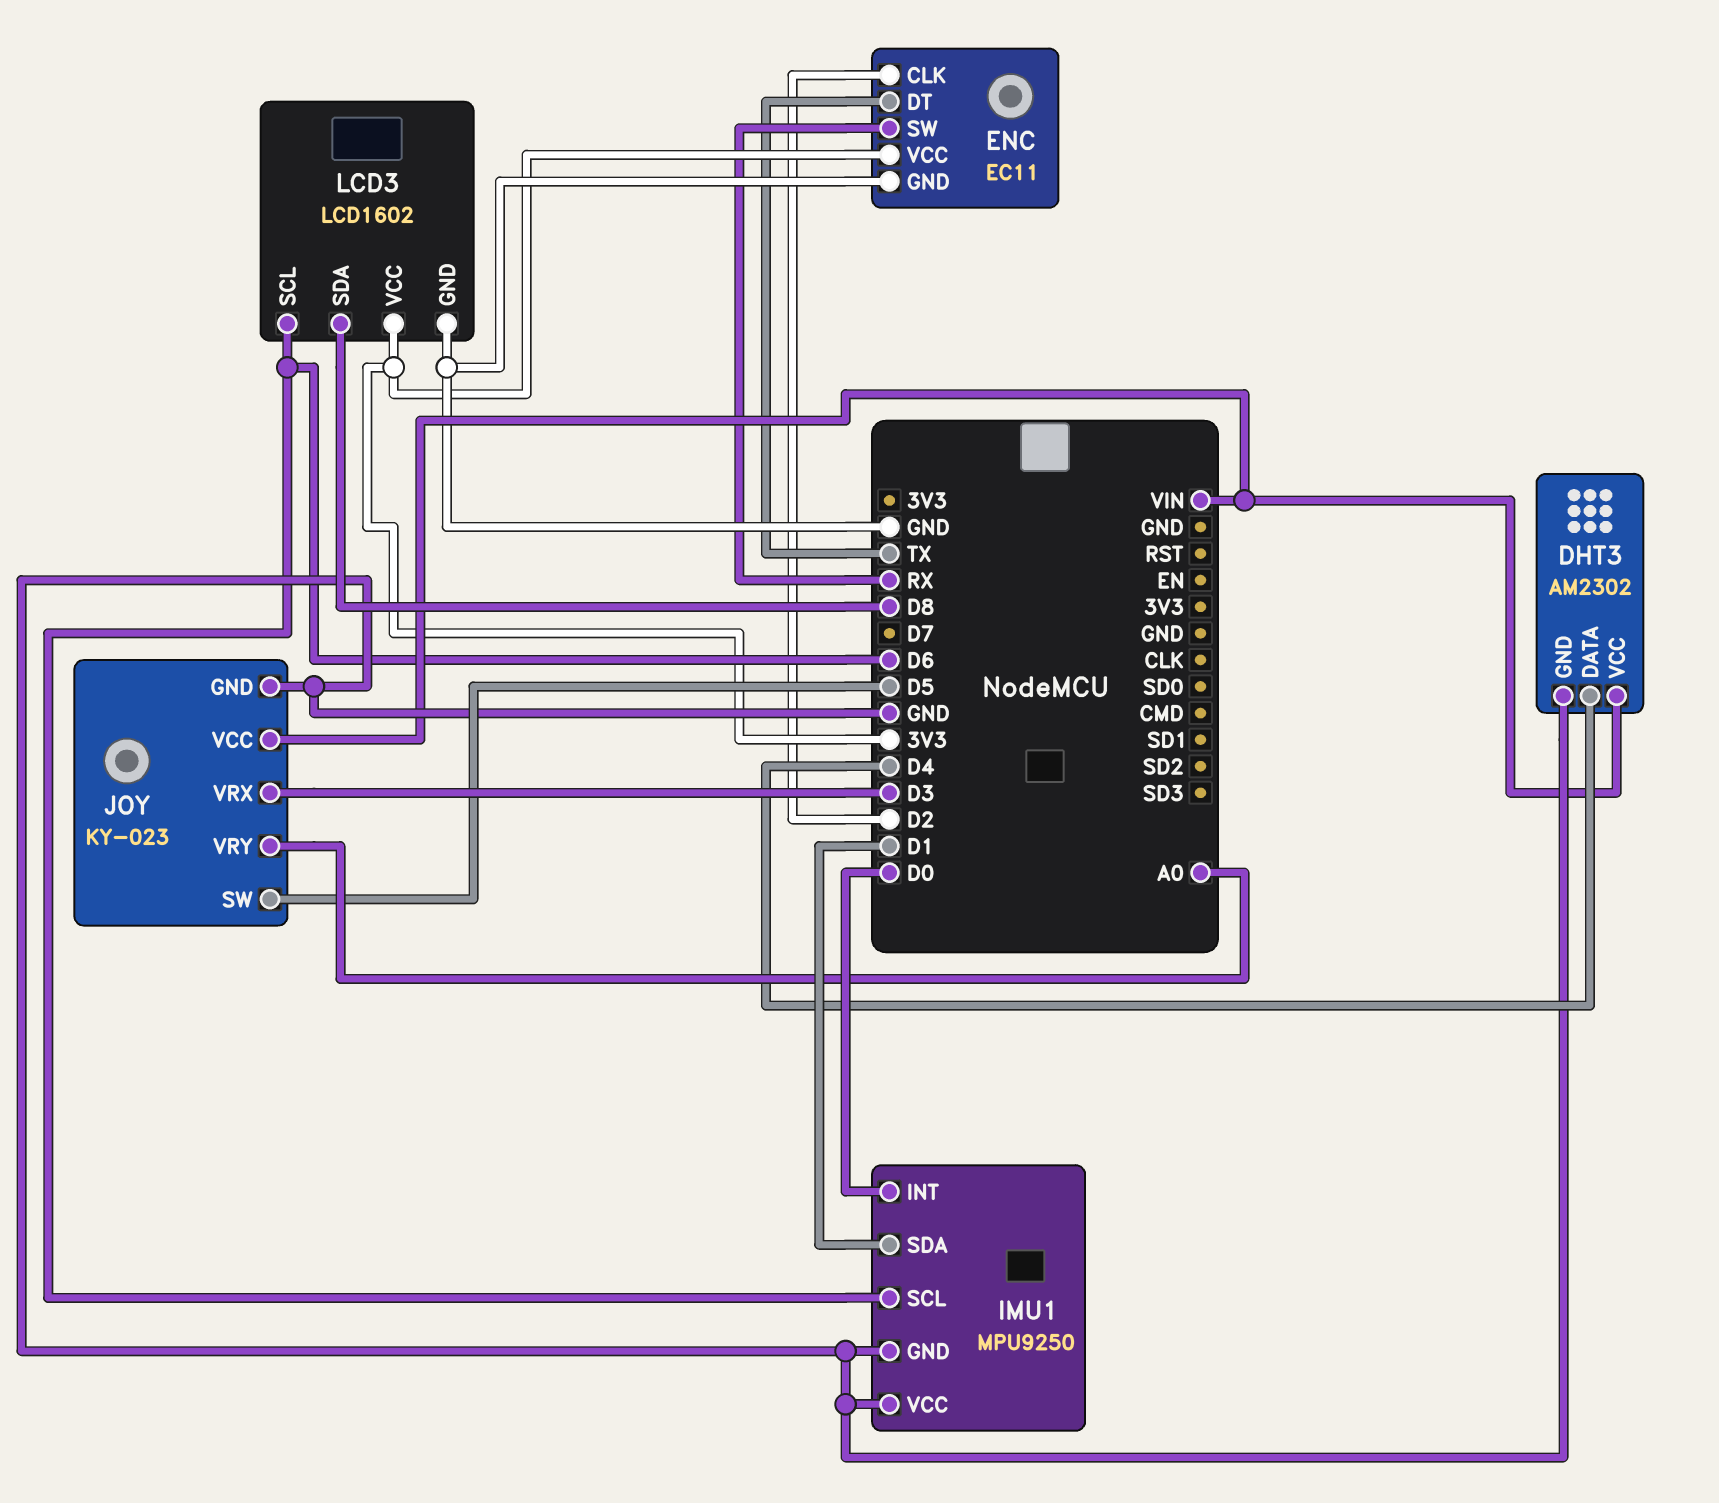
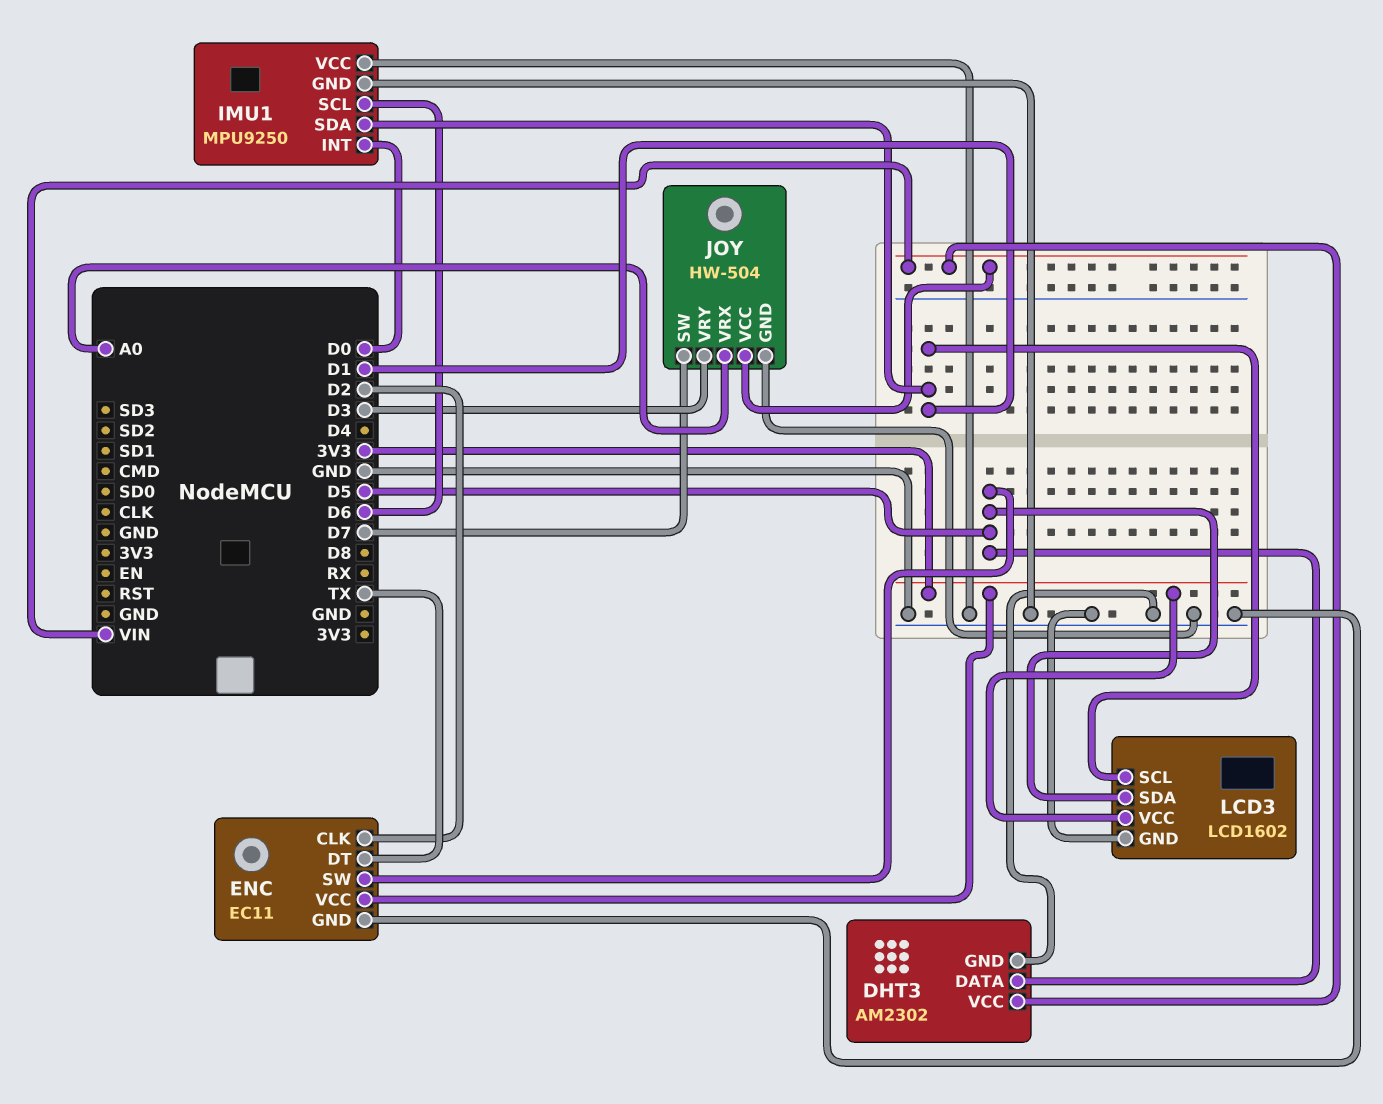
DHT3 pin DATA: D4 -> D5
ENC pin SW: RX -> D5
JOY: KY-023 -> HW-504
JOY pin SW: D5 -> D7
JOY pin VRX: D3 -> A0
JOY pin VRY: A0 -> D3
LCD3 pin SCL: D6 -> D1
LCD3 pin SDA: D8 -> D5

